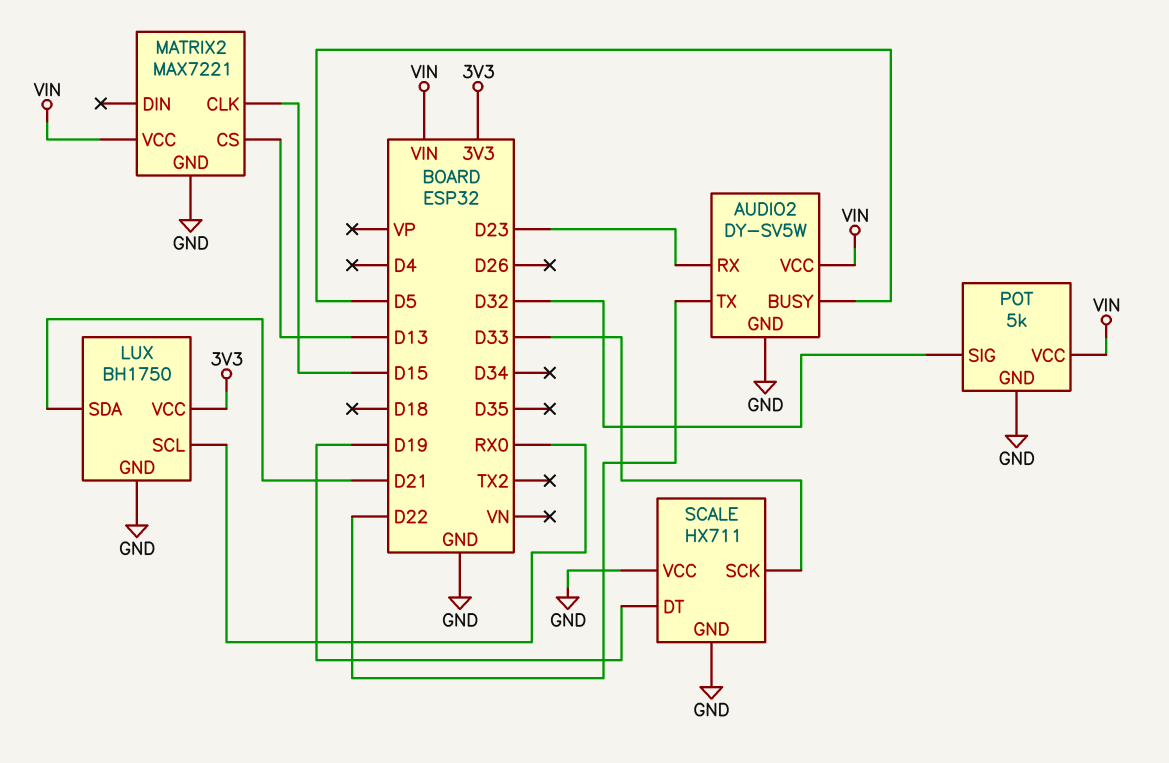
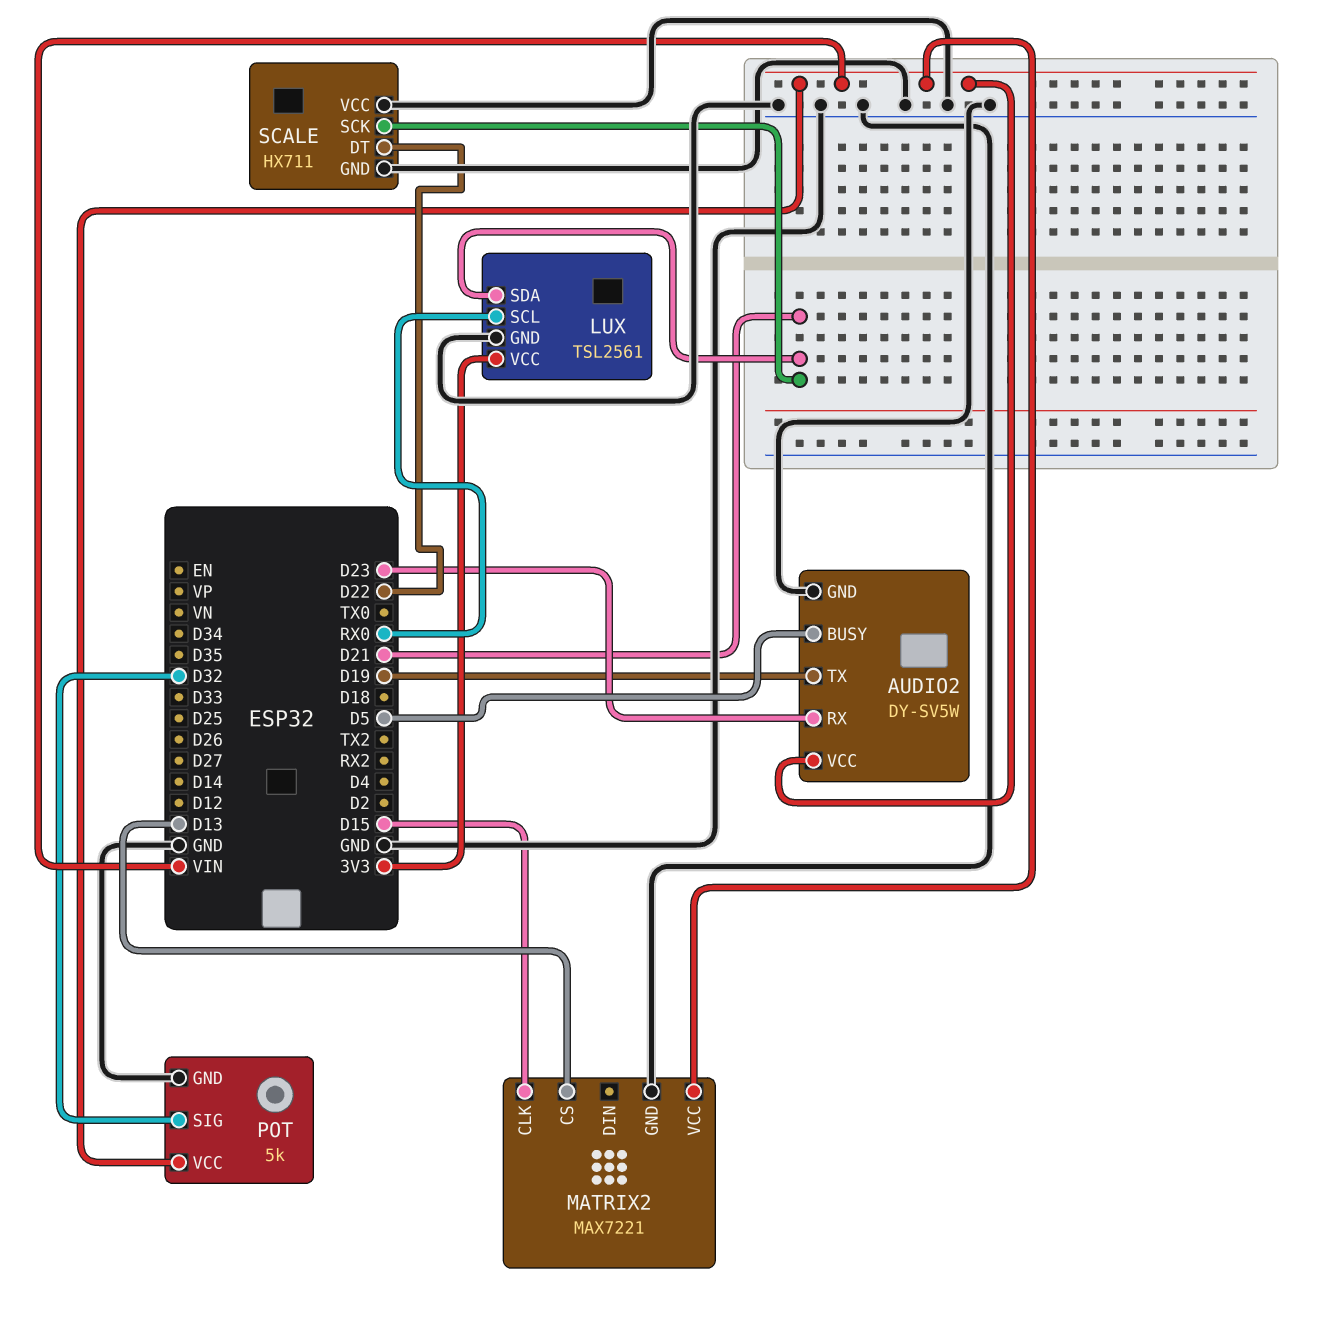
AUDIO2 pin TX: D22 -> D19
LUX: BH1750 -> TSL2561
SCALE pin DT: D19 -> D22
SCALE pin SCK: D33 -> D21

